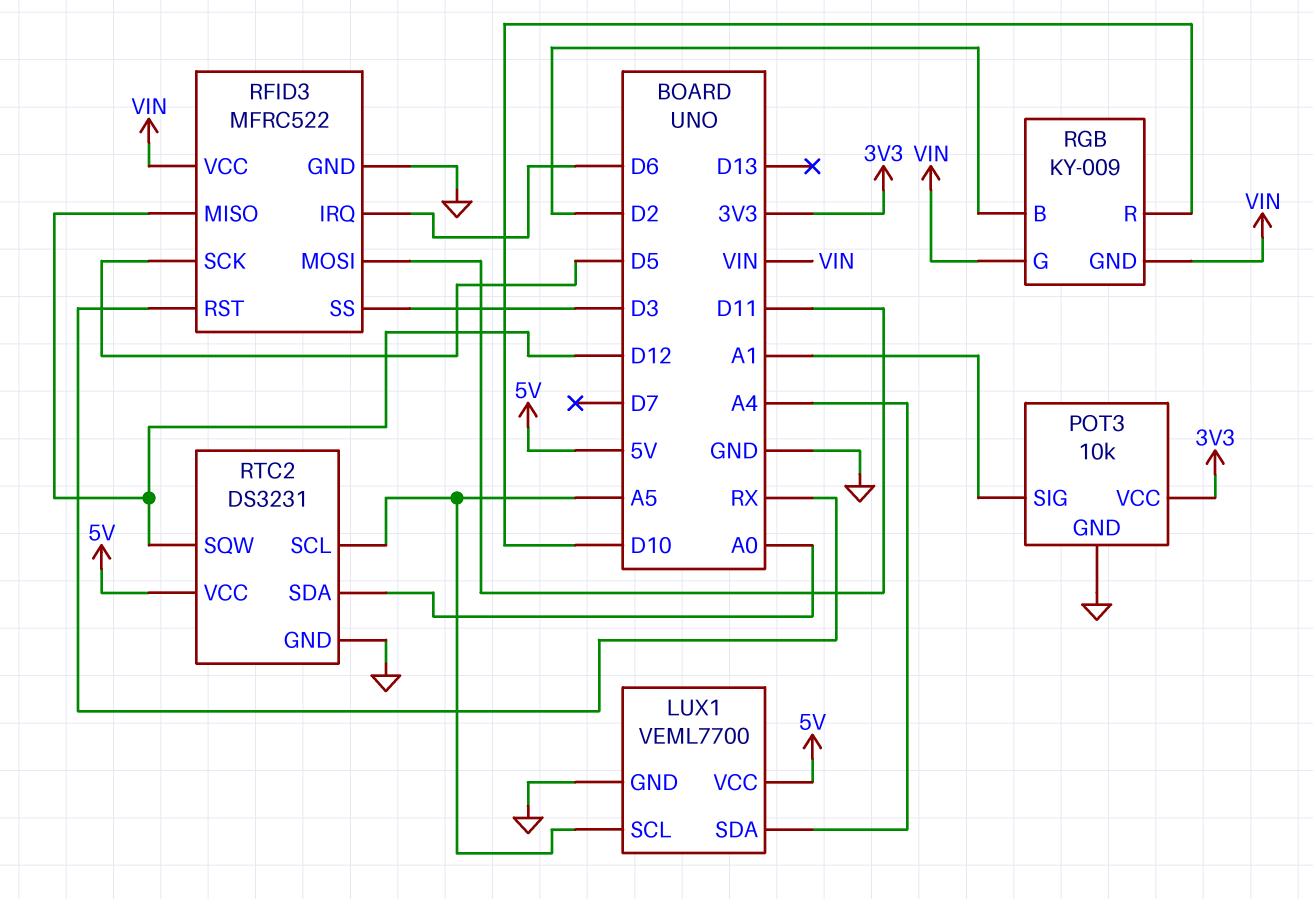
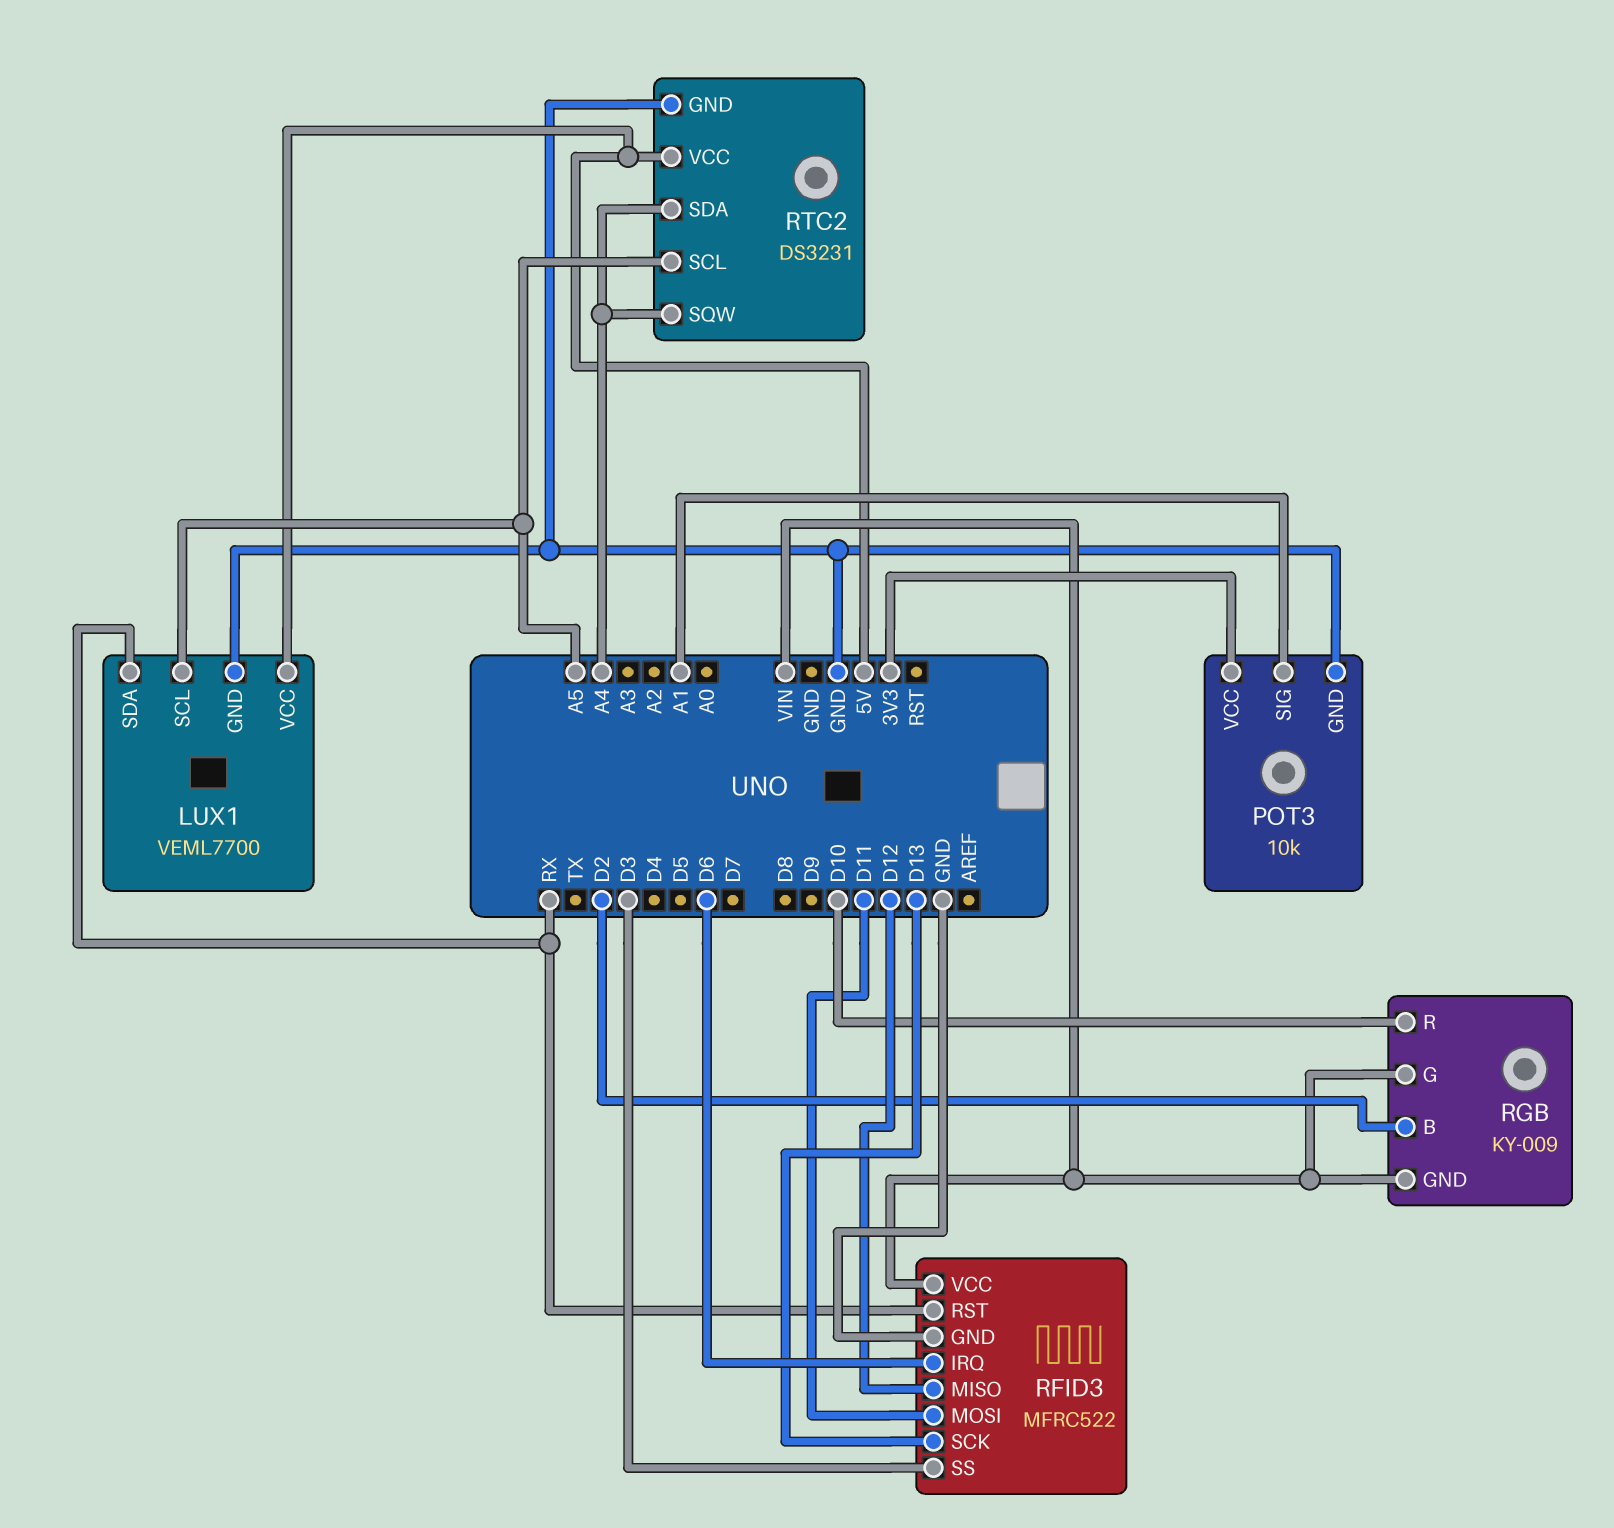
LUX1 pin SDA: A4 -> RX
RFID3 pin SCK: D5 -> D13
RTC2 pin SDA: A0 -> A4
RTC2 pin SQW: D12 -> A4

